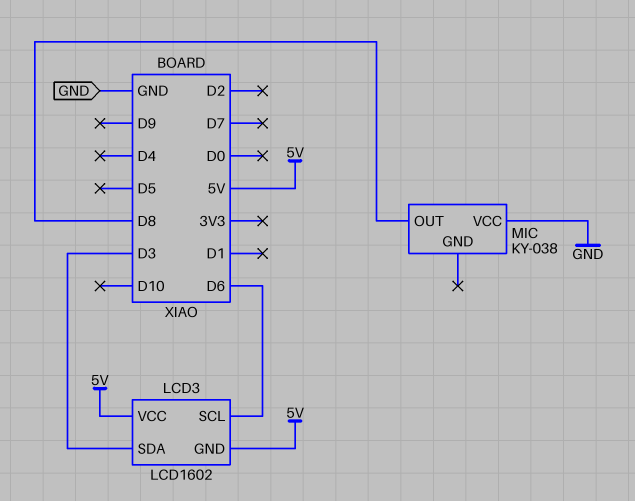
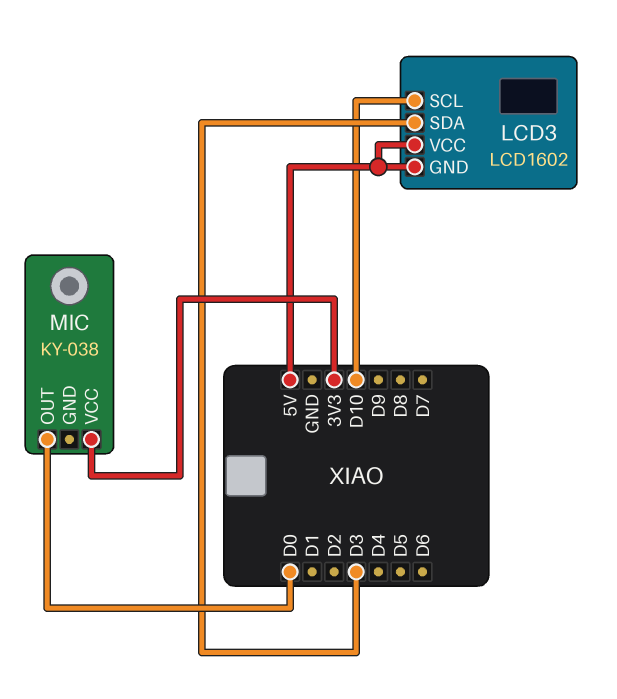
LCD3 pin SCL: D6 -> D10
MIC pin OUT: D8 -> D0
MIC pin VCC: GND -> 3V3

